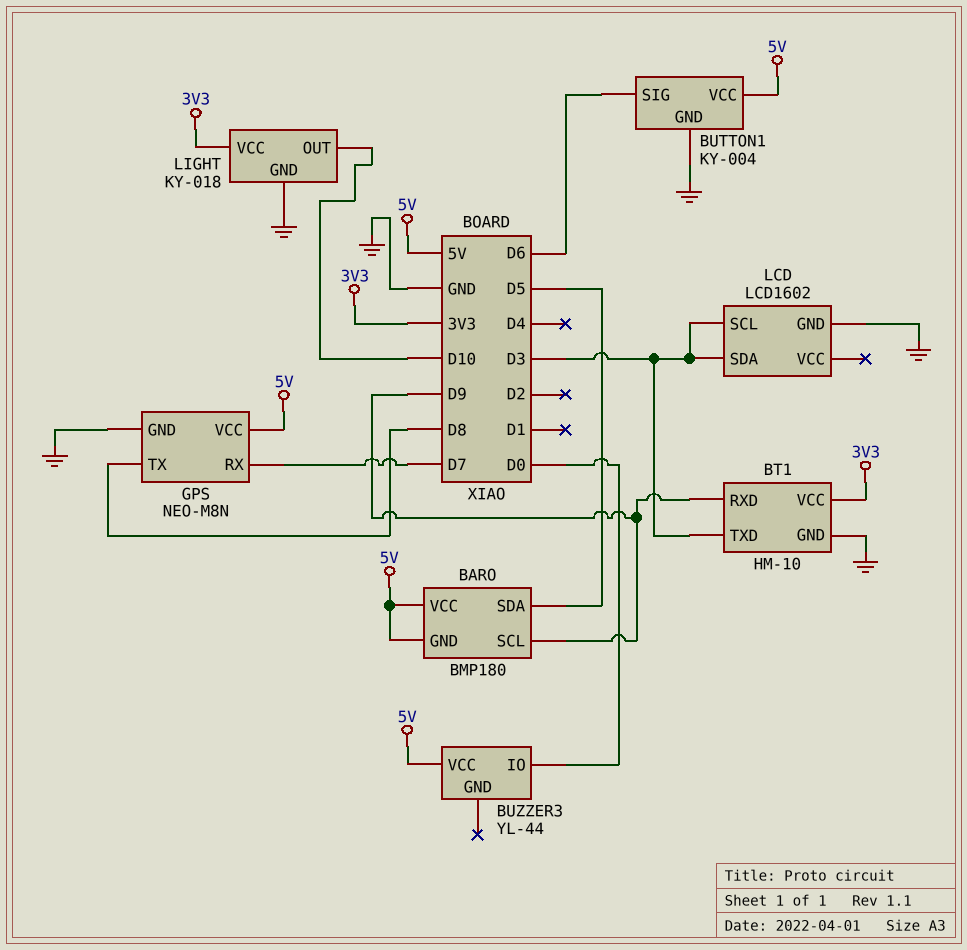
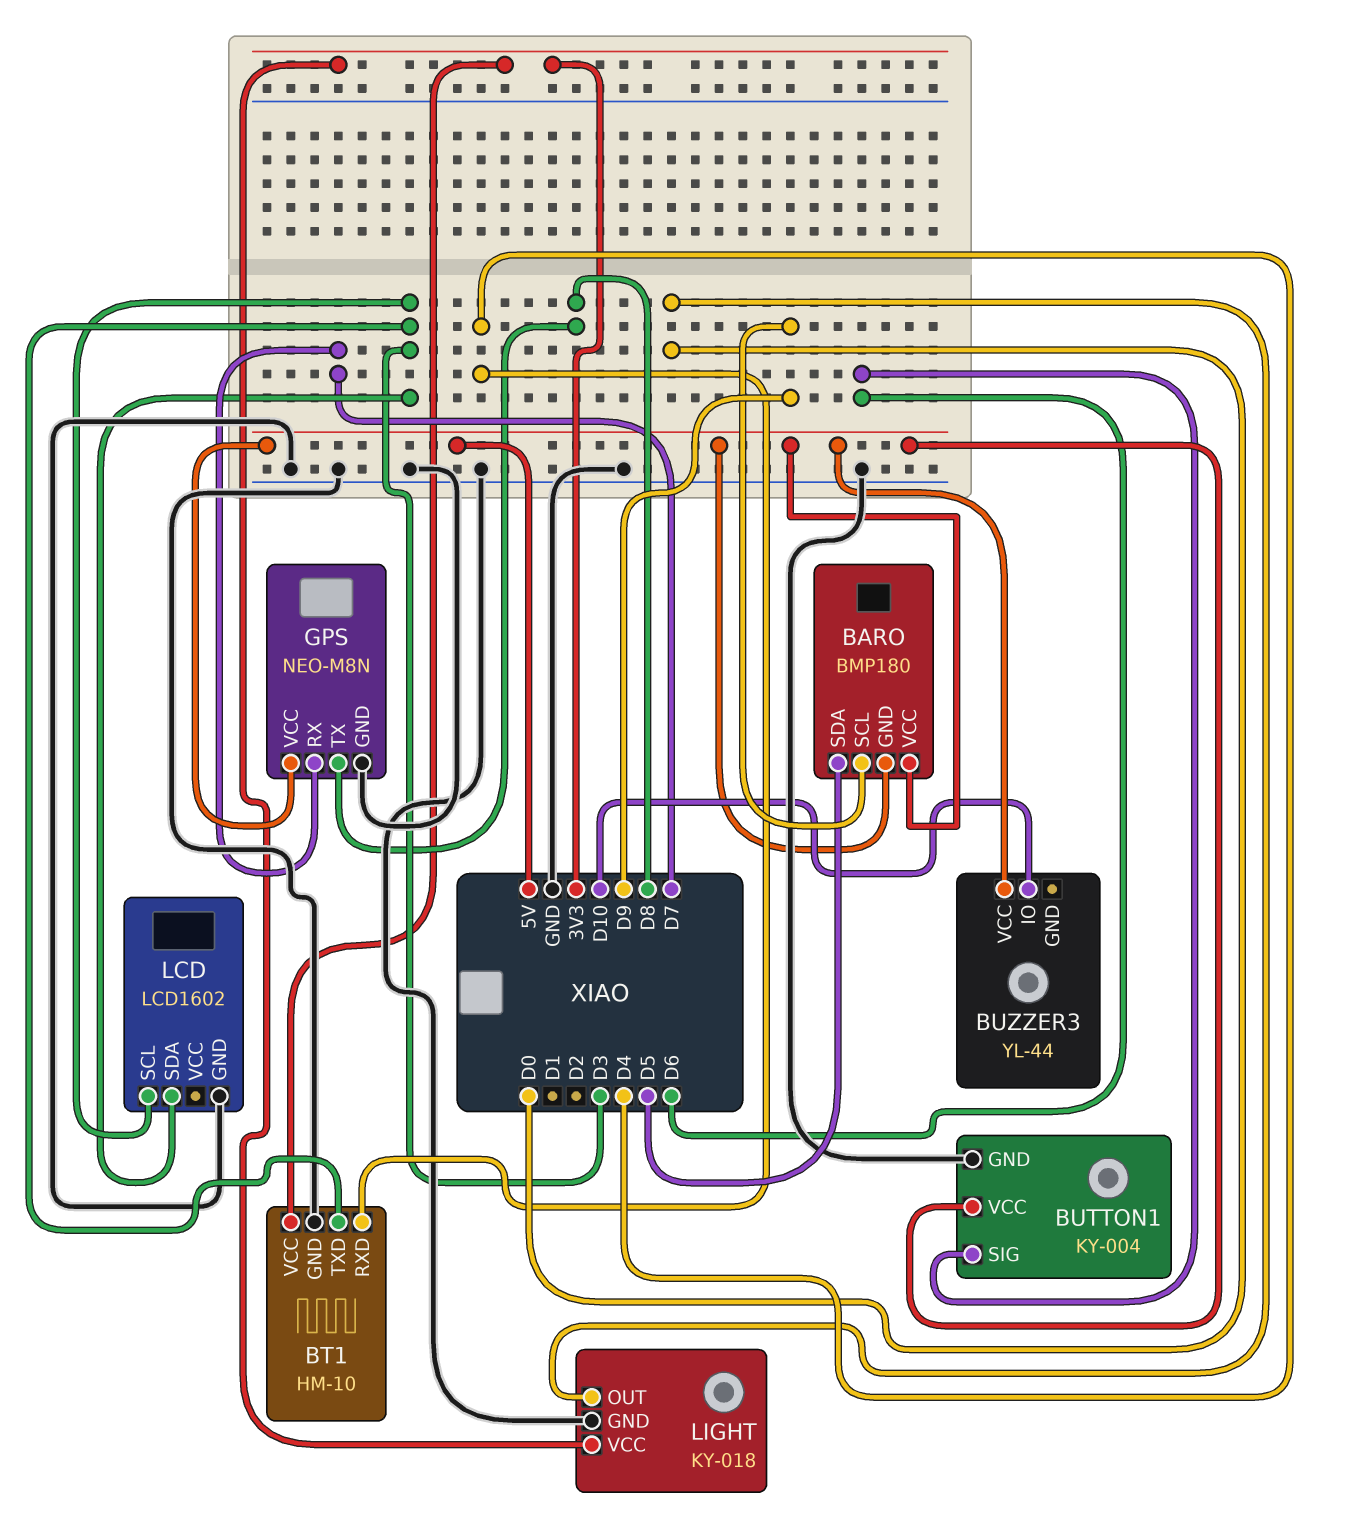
BT1 pin RXD: D9 -> D4
BUZZER3 pin IO: D0 -> D10
LIGHT pin OUT: D10 -> D0

